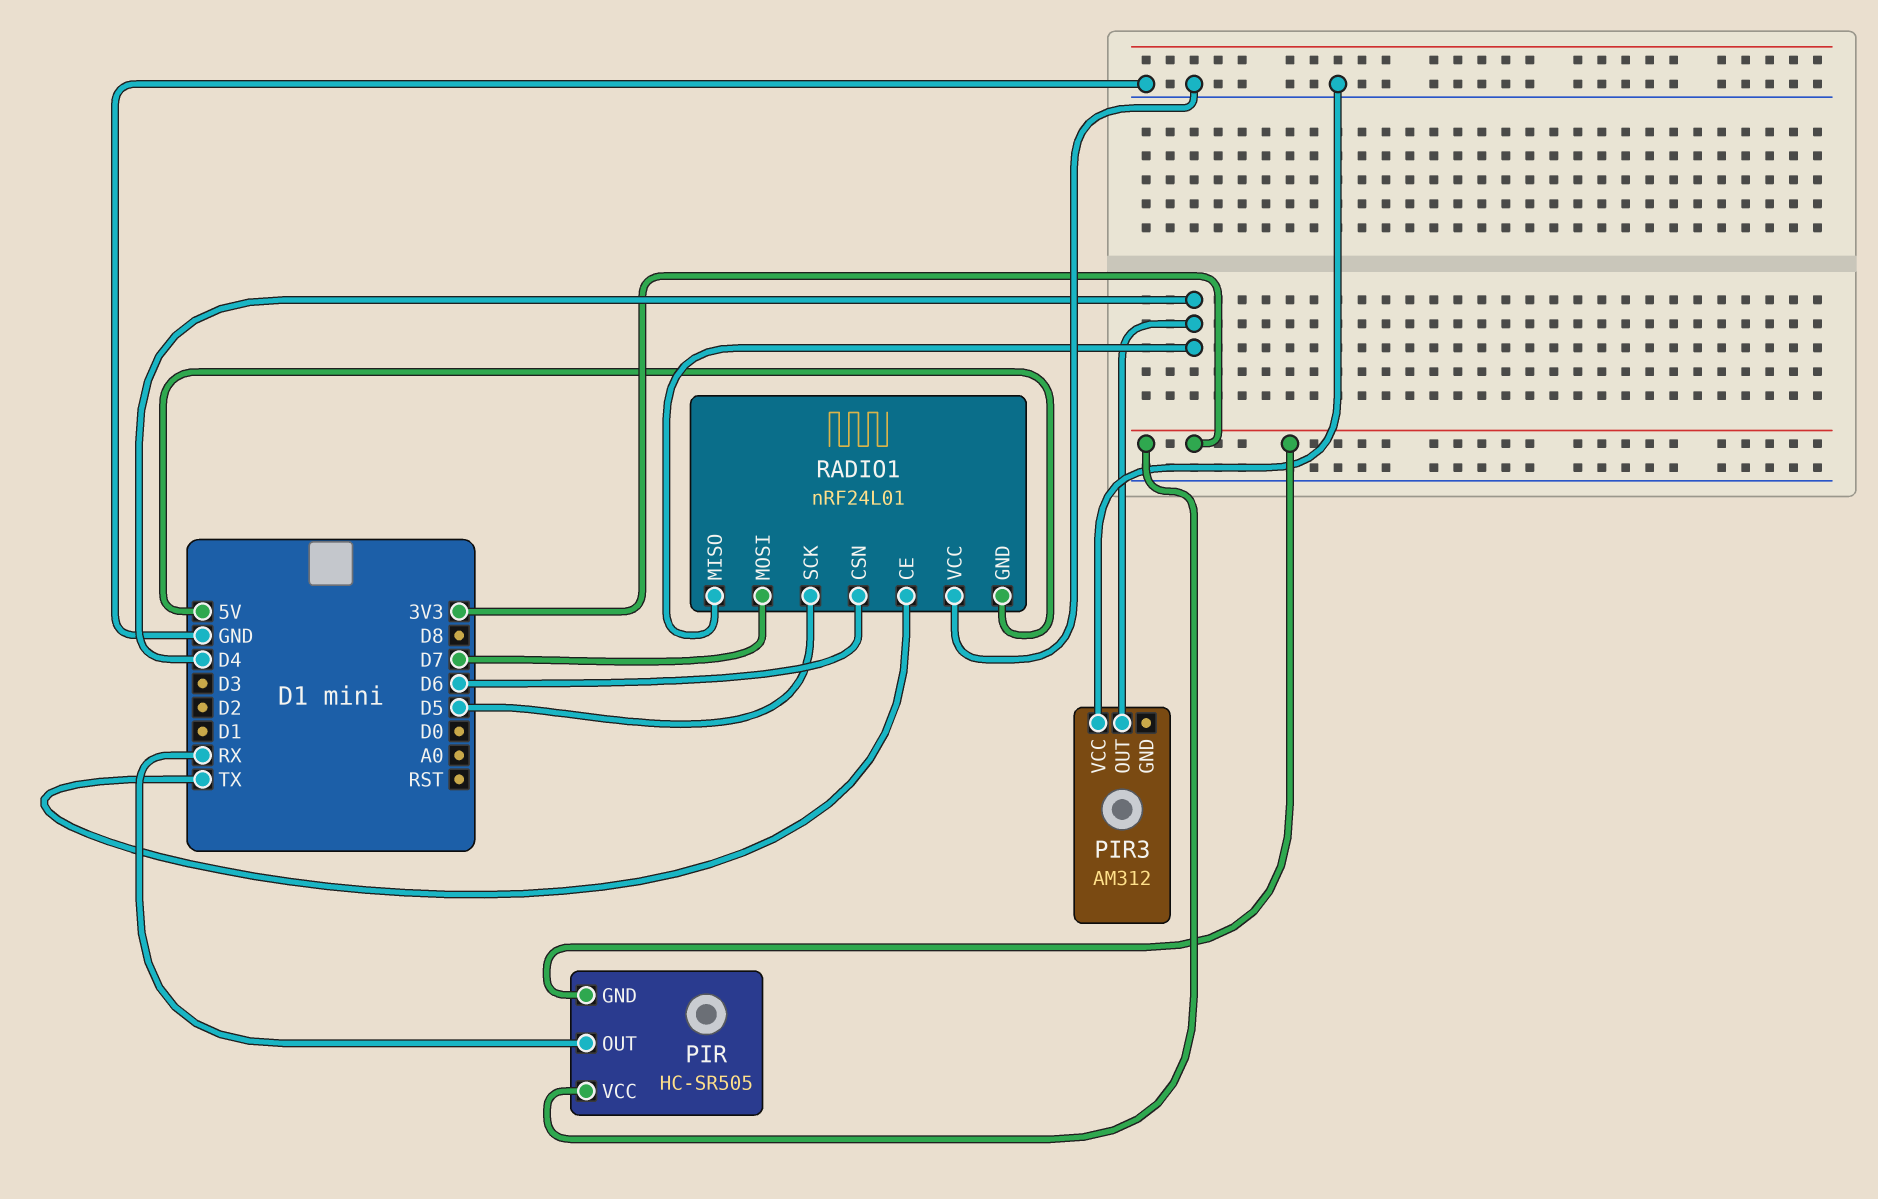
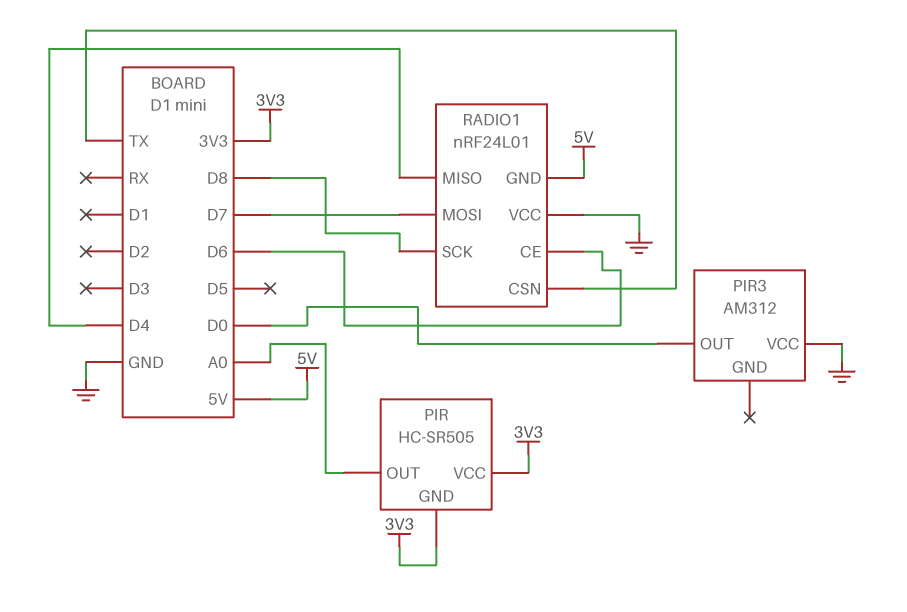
PIR pin OUT: RX -> A0
PIR3 pin OUT: D4 -> D0
RADIO1 pin CE: TX -> D6
RADIO1 pin CSN: D6 -> TX
RADIO1 pin SCK: D5 -> D8

